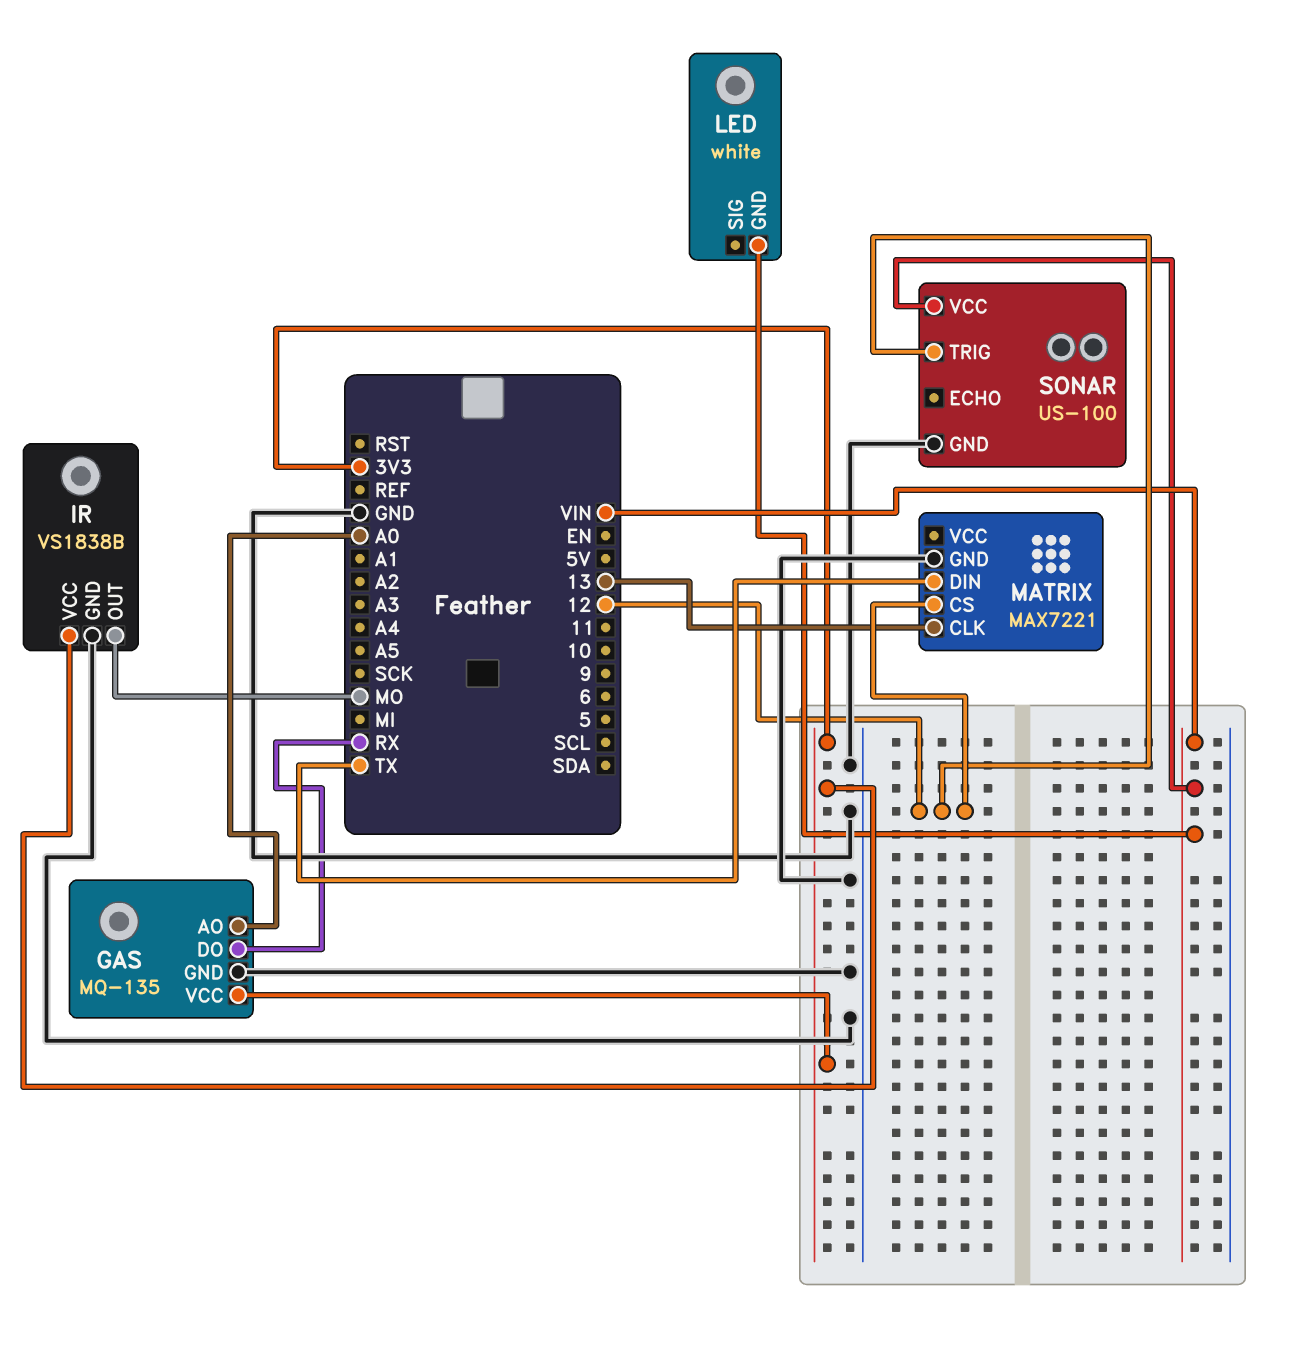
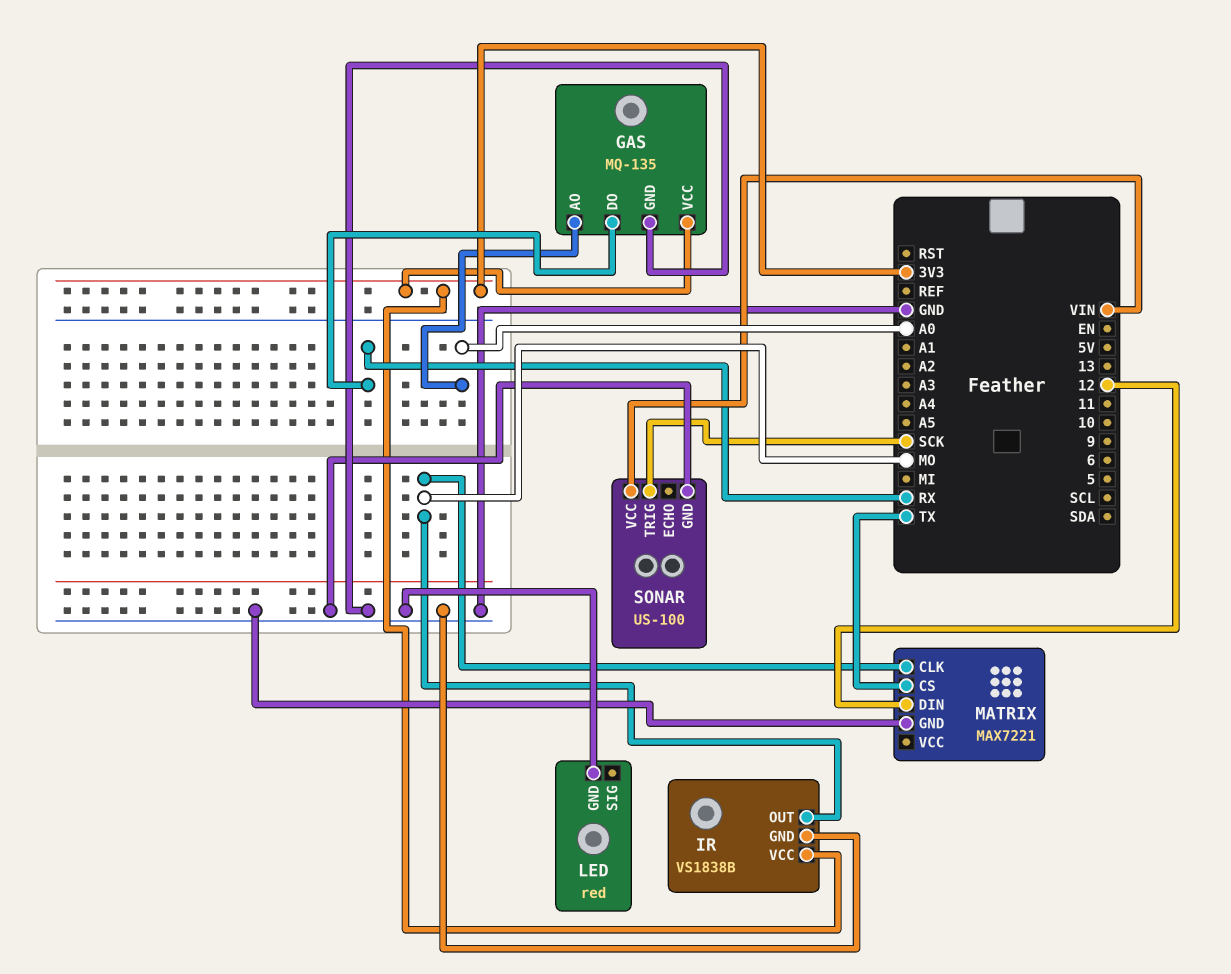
LED: white -> red
LED pin GND: VIN -> GND
MATRIX pin CLK: 13 -> MO
MATRIX pin CS: 12 -> TX
MATRIX pin DIN: TX -> 12
SONAR pin TRIG: 12 -> SCK

